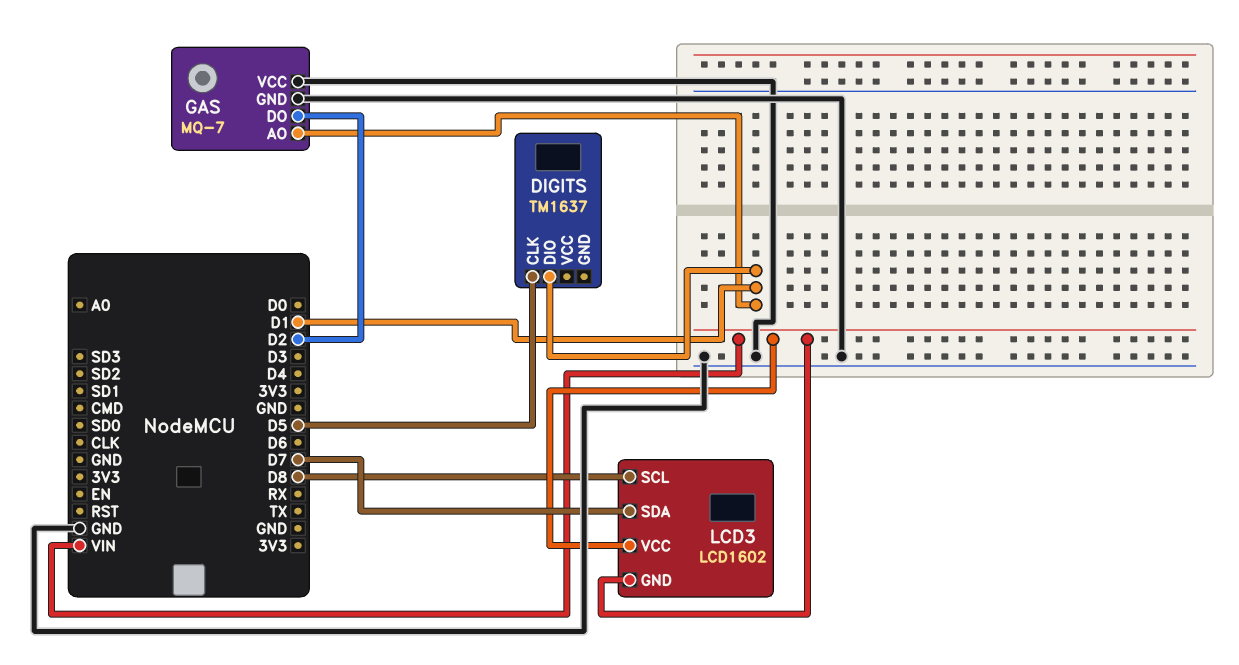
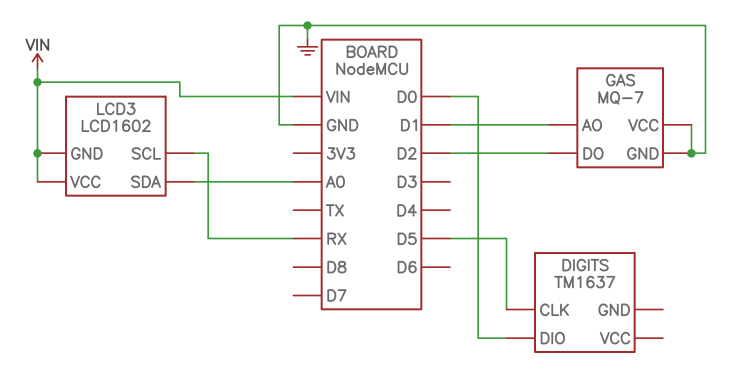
DIGITS pin DIO: D1 -> D0
LCD3 pin SCL: D8 -> RX
LCD3 pin SDA: D7 -> A0

